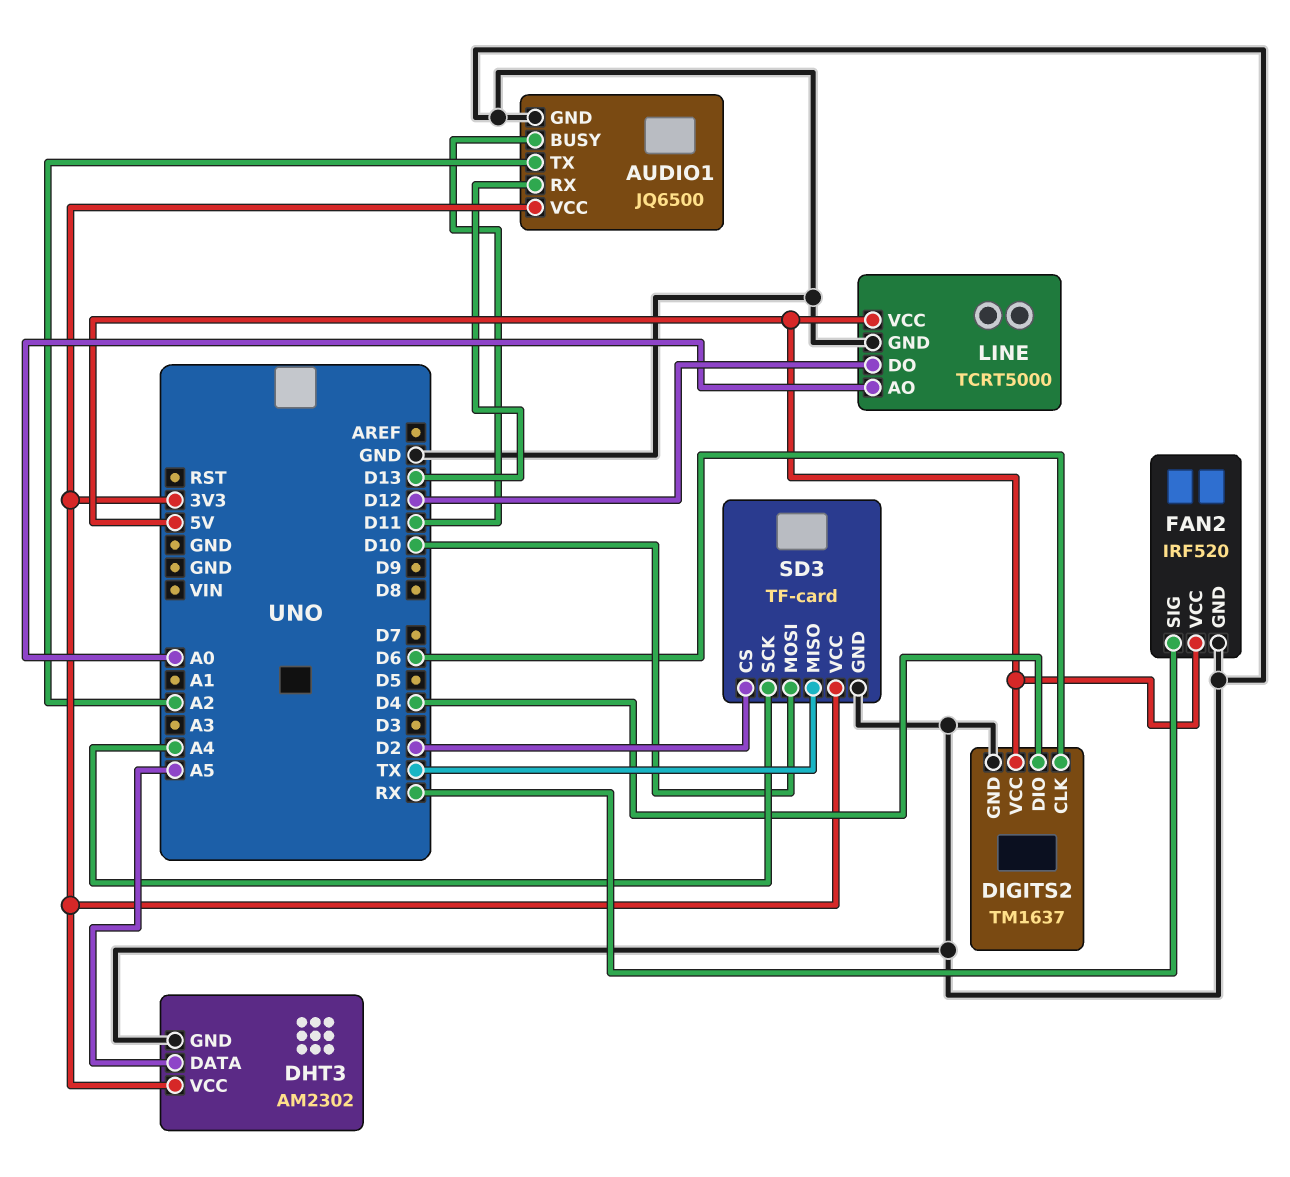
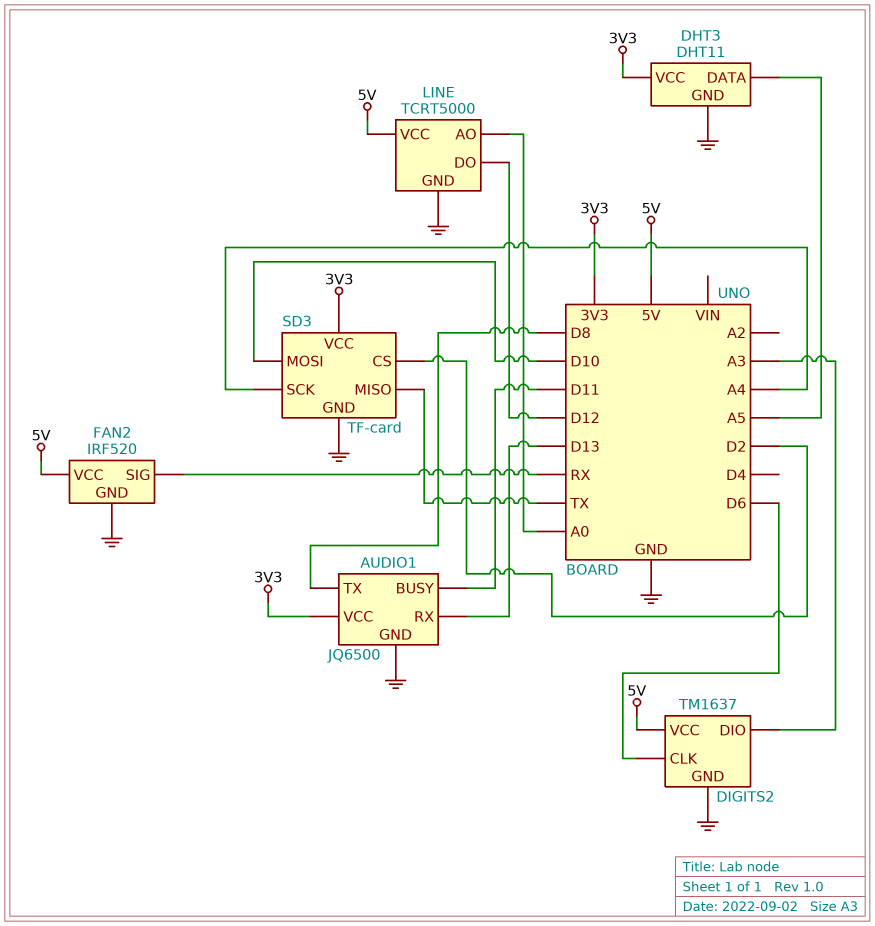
AUDIO1 pin TX: A2 -> D8
DHT3: AM2302 -> DHT11
DIGITS2 pin DIO: D4 -> A3

